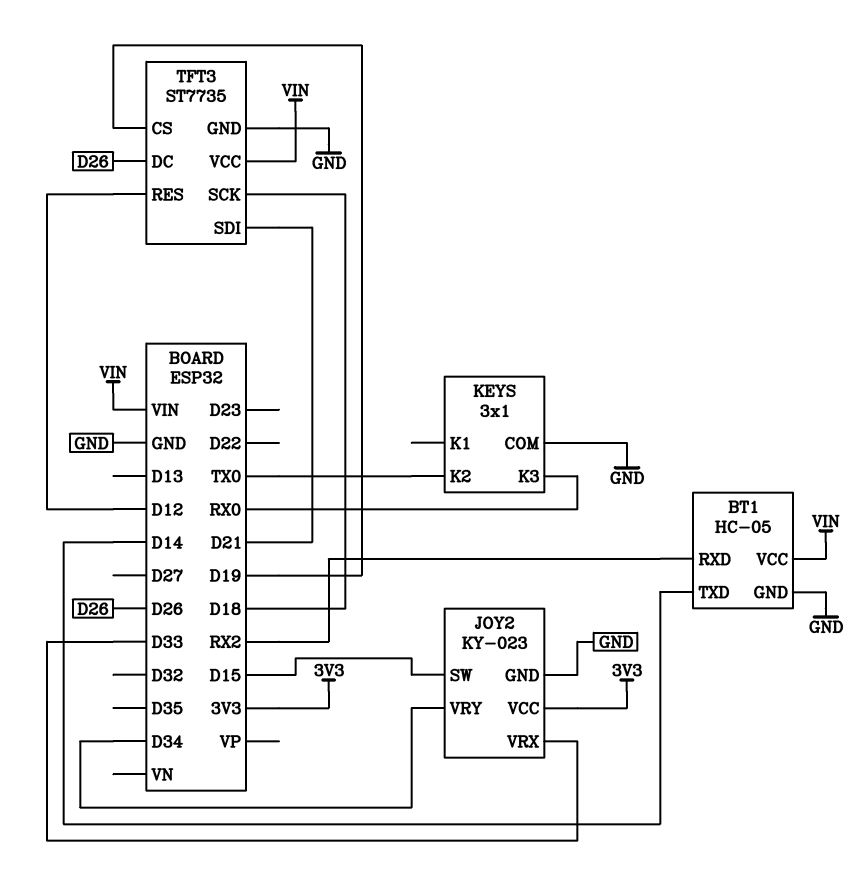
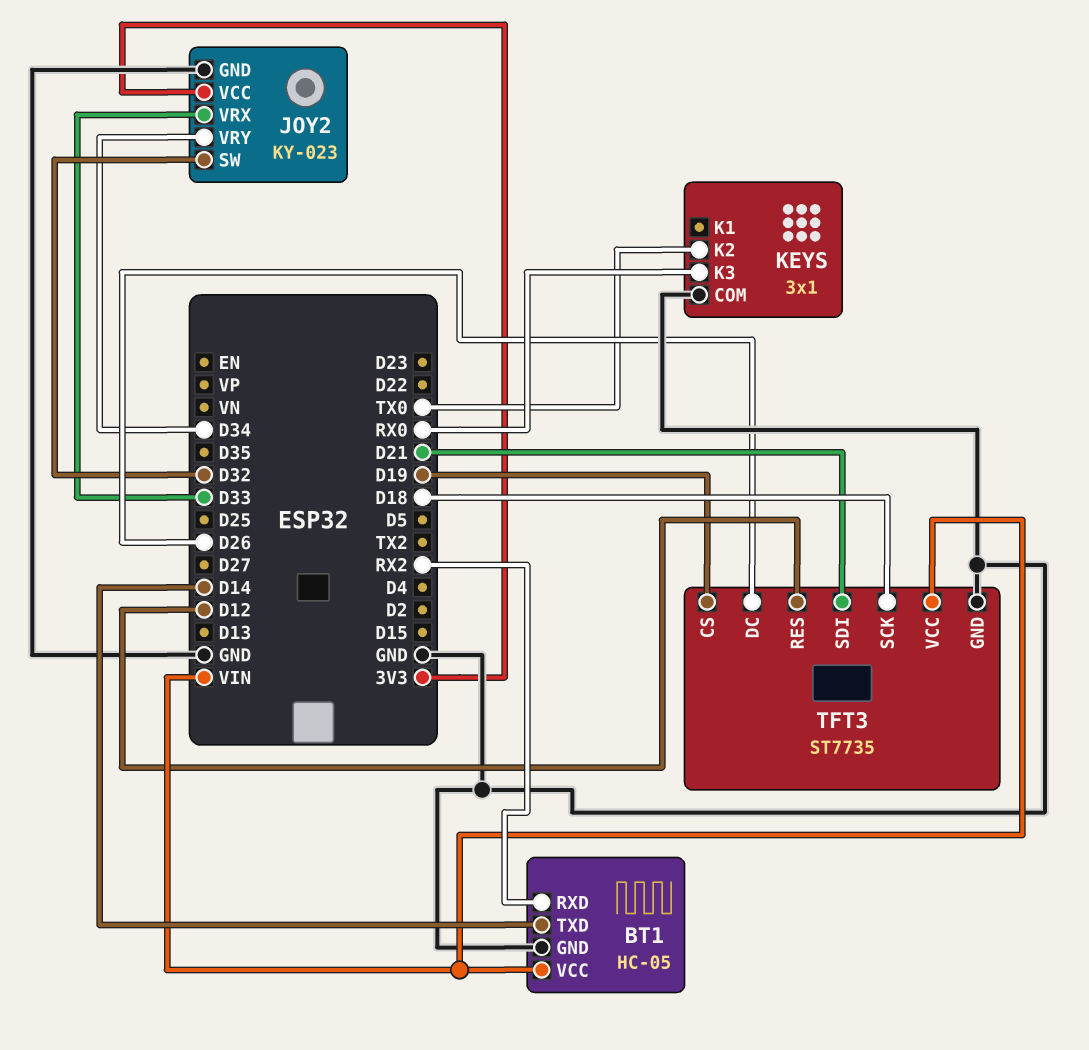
JOY2 pin SW: D15 -> D32

